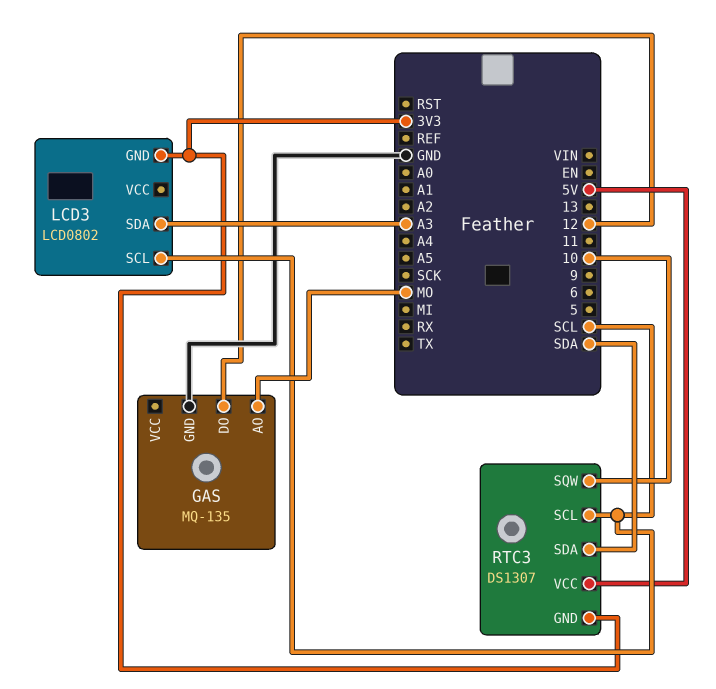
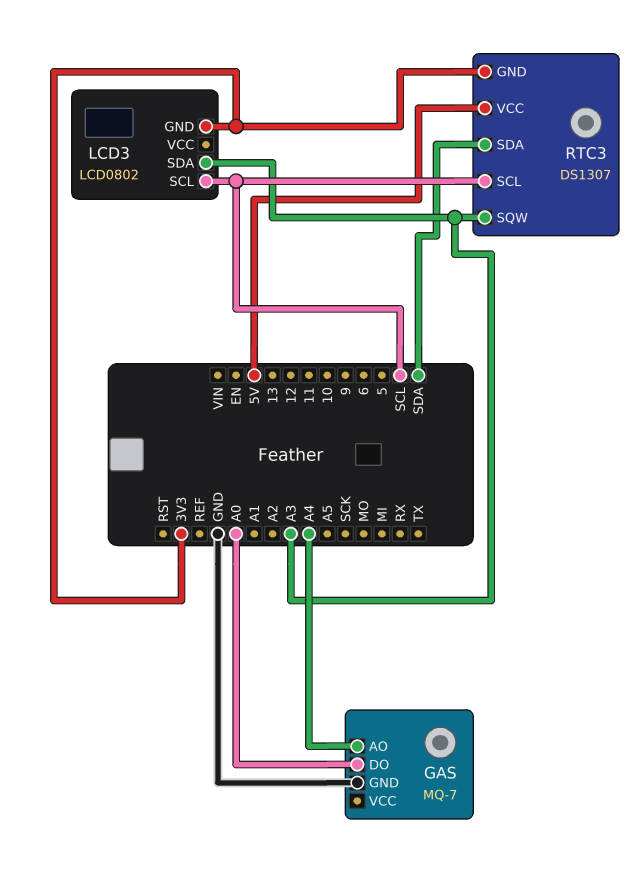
GAS: MQ-135 -> MQ-7
GAS pin AO: MO -> A4
GAS pin DO: 12 -> A0
RTC3 pin SQW: 10 -> A3

